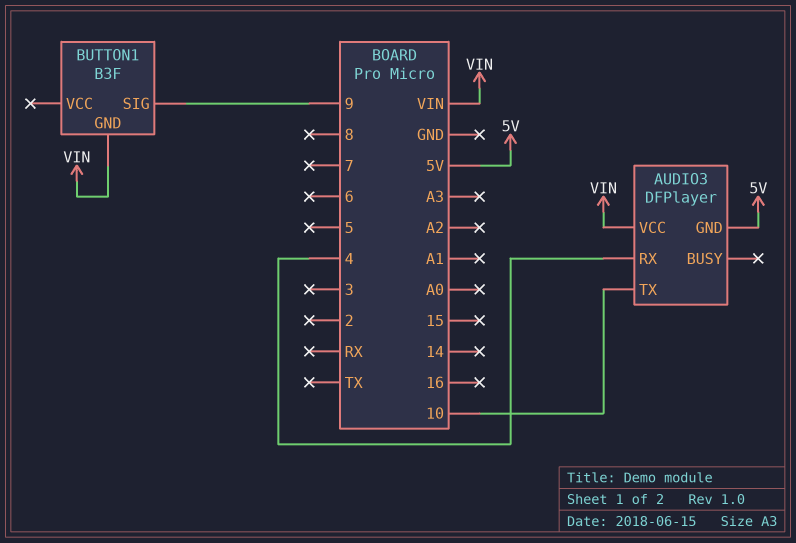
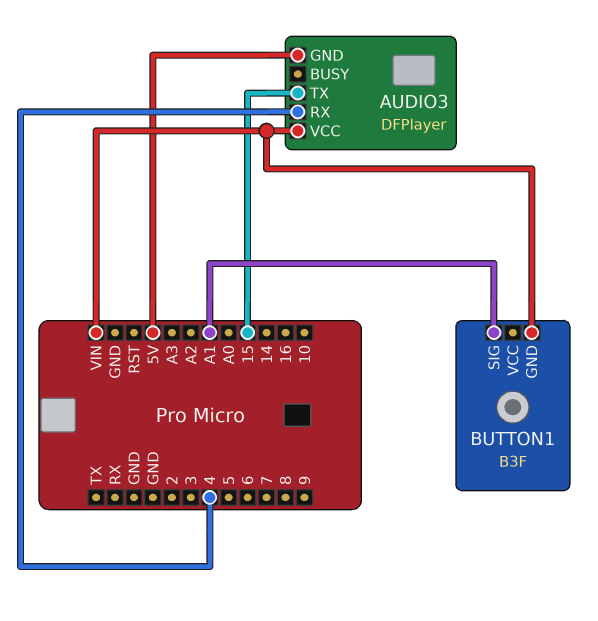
AUDIO3 pin TX: 10 -> 15
BUTTON1 pin SIG: 9 -> A1

